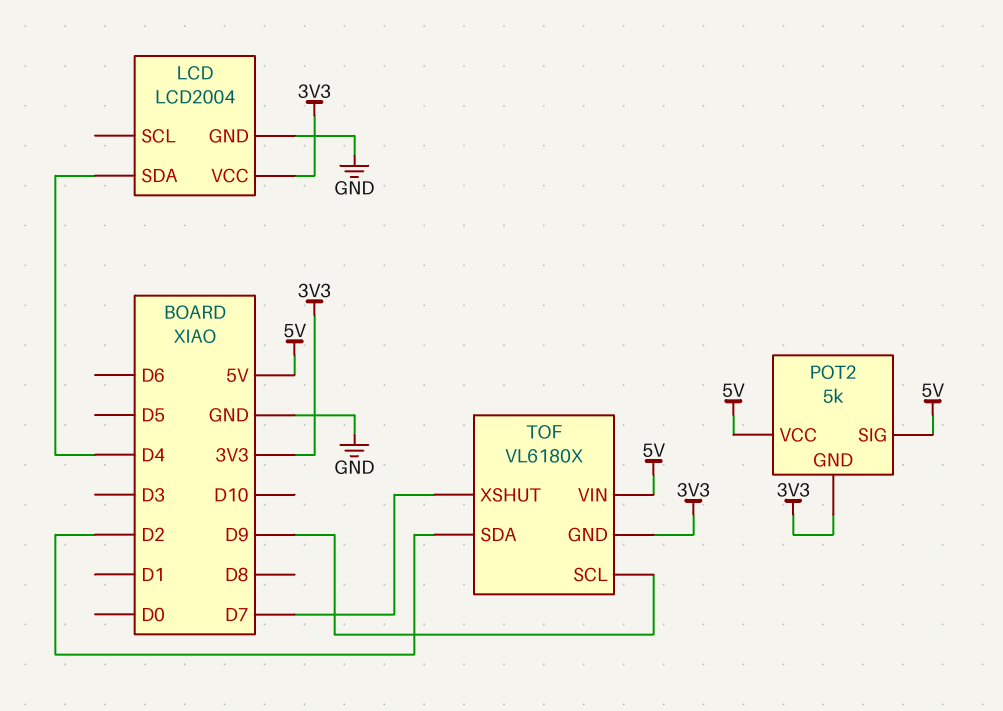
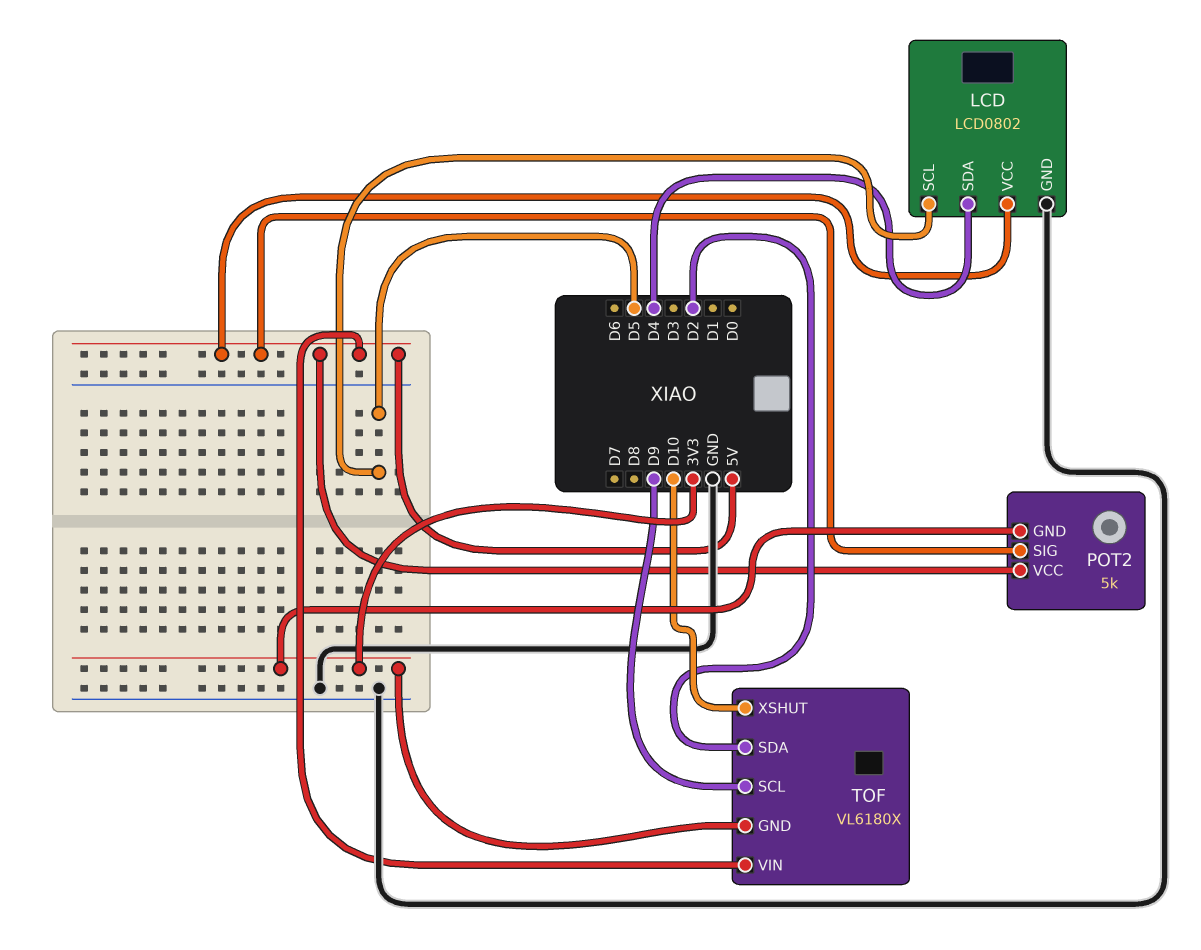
LCD: LCD2004 -> LCD0802
LCD pin SCL: none -> D5
LCD pin VCC: 3V3 -> 5V
TOF pin XSHUT: D7 -> D10

